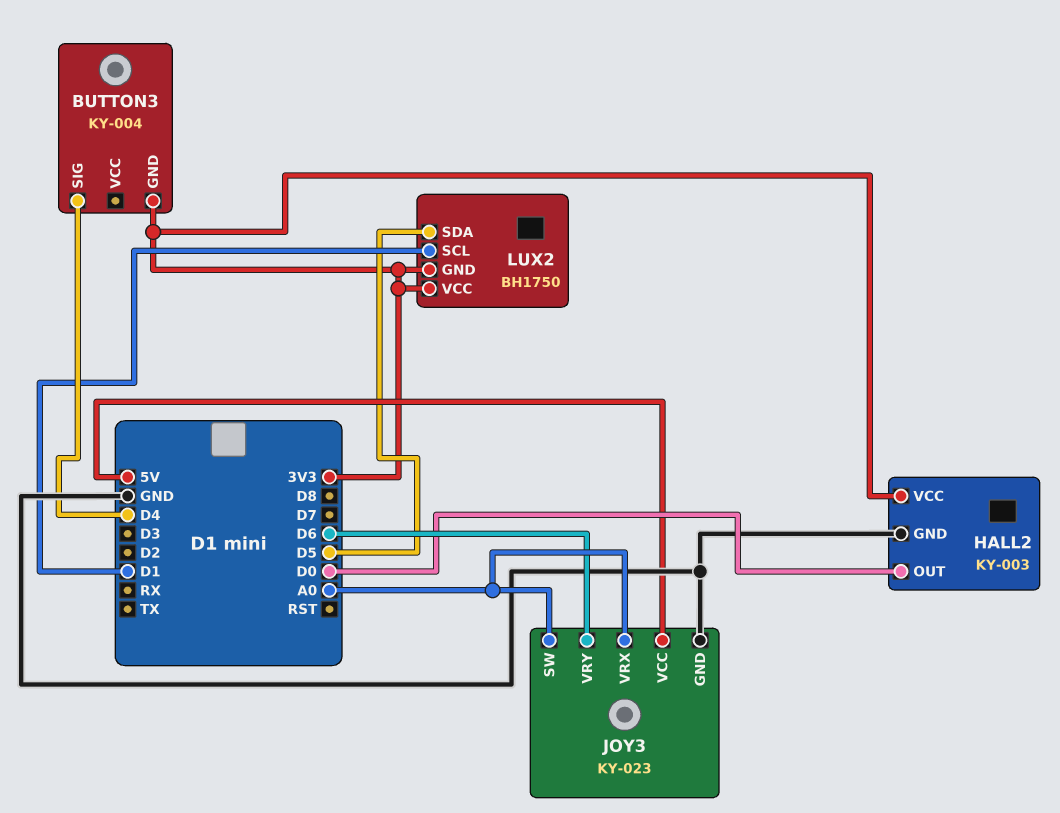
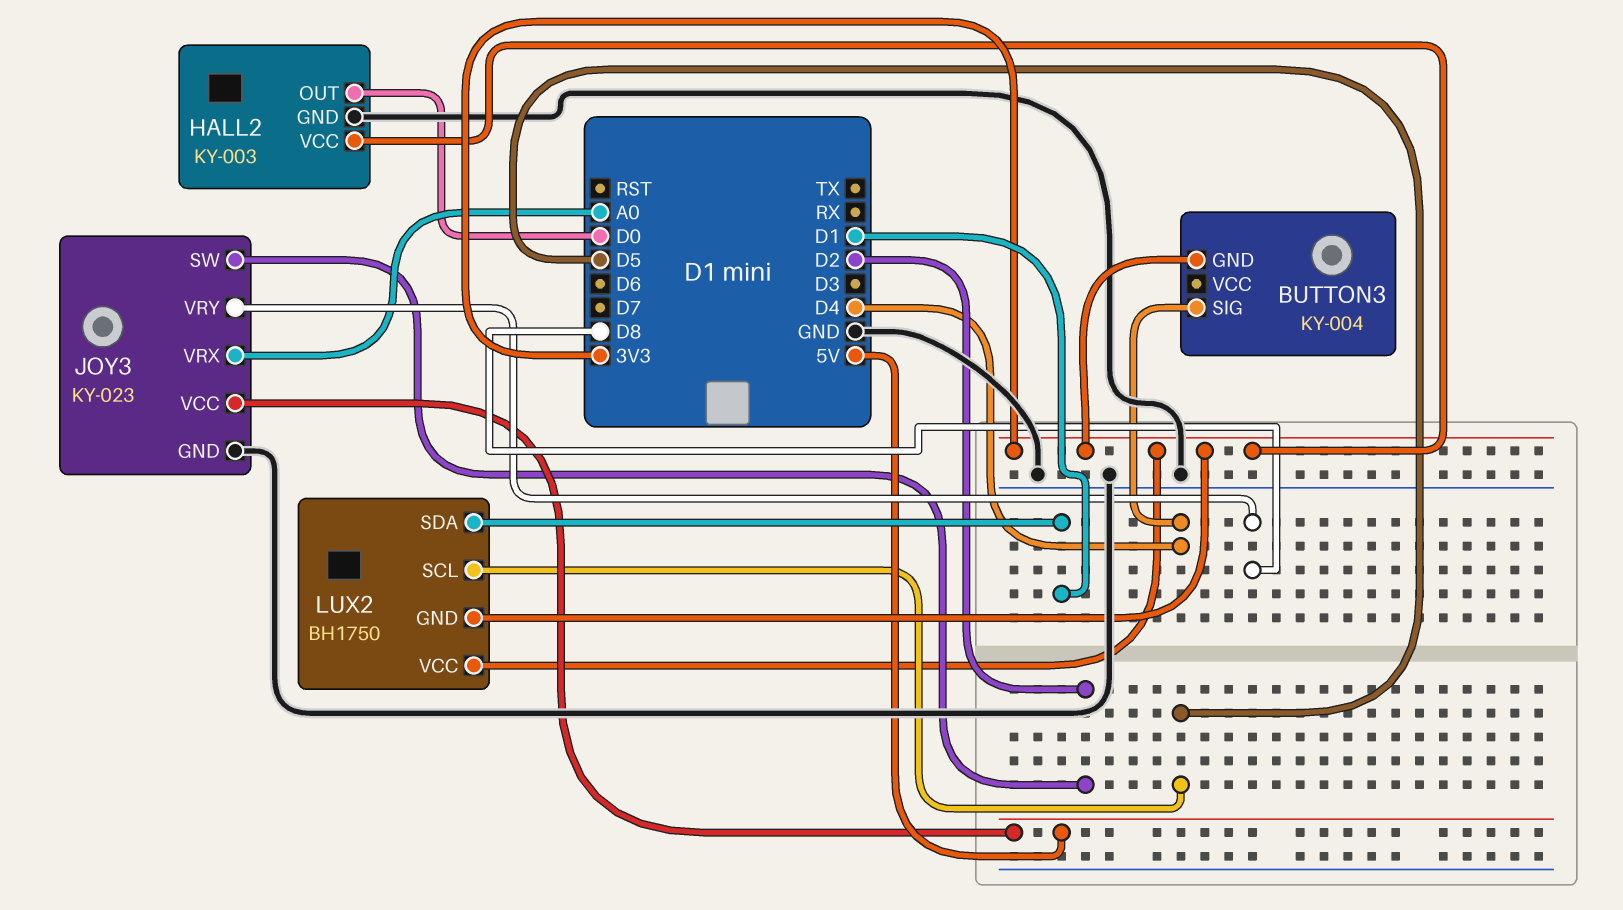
JOY3 pin SW: A0 -> D2
JOY3 pin VRY: D6 -> D8
LUX2 pin SCL: D1 -> D5
LUX2 pin SDA: D5 -> D1

